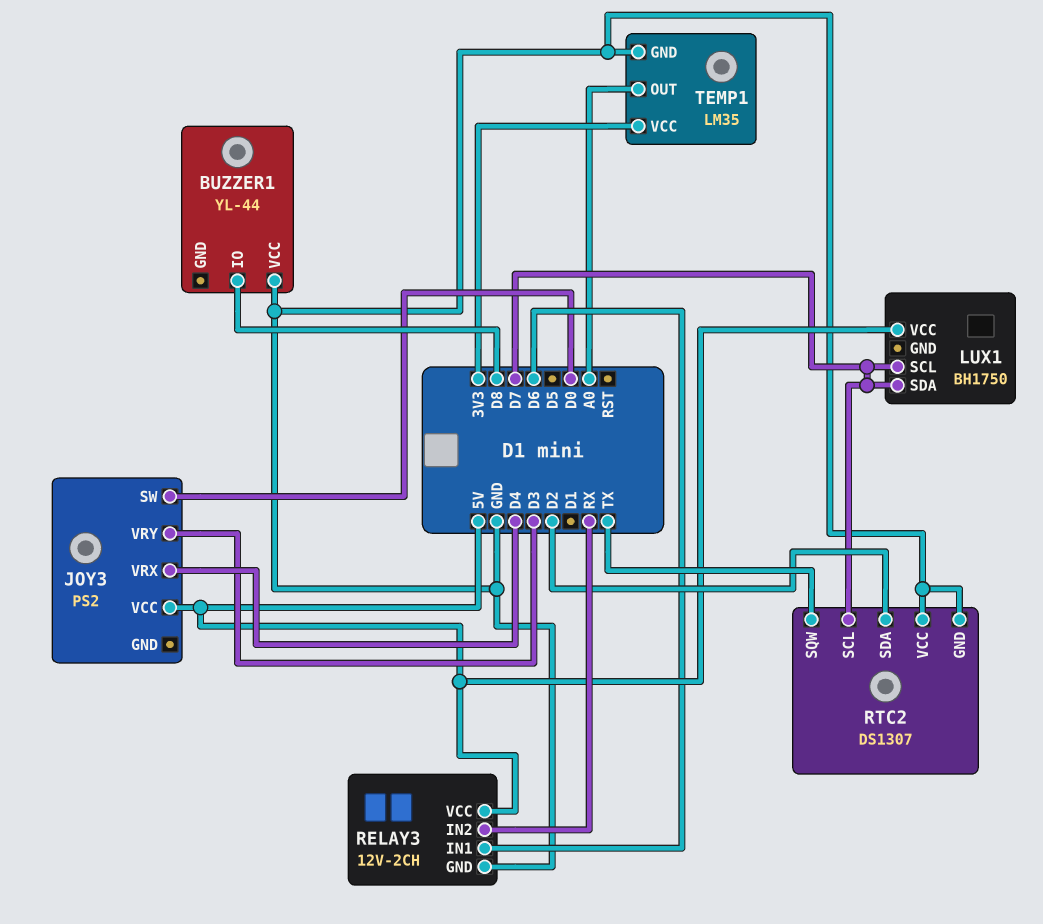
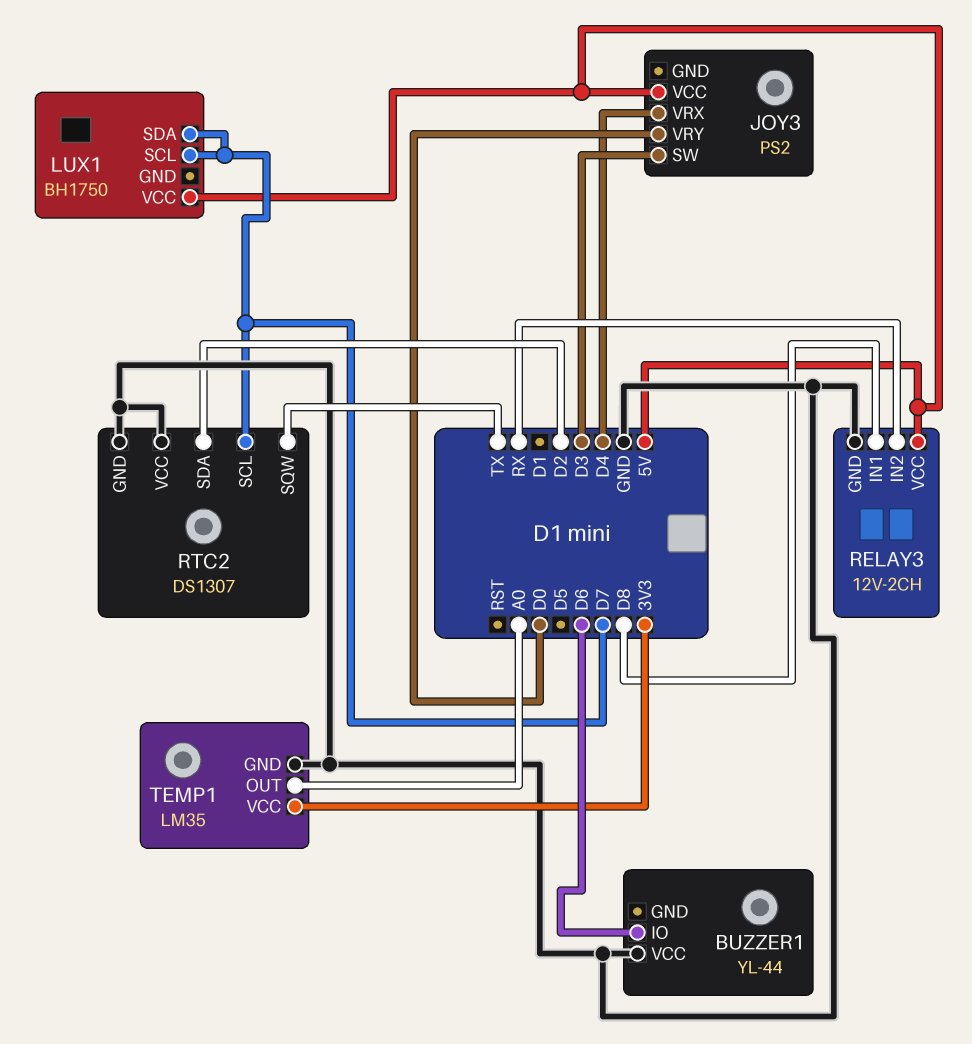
BUZZER1 pin IO: D8 -> D6
JOY3 pin SW: D0 -> D3
JOY3 pin VRY: D3 -> D0
RELAY3 pin IN1: D6 -> D8

